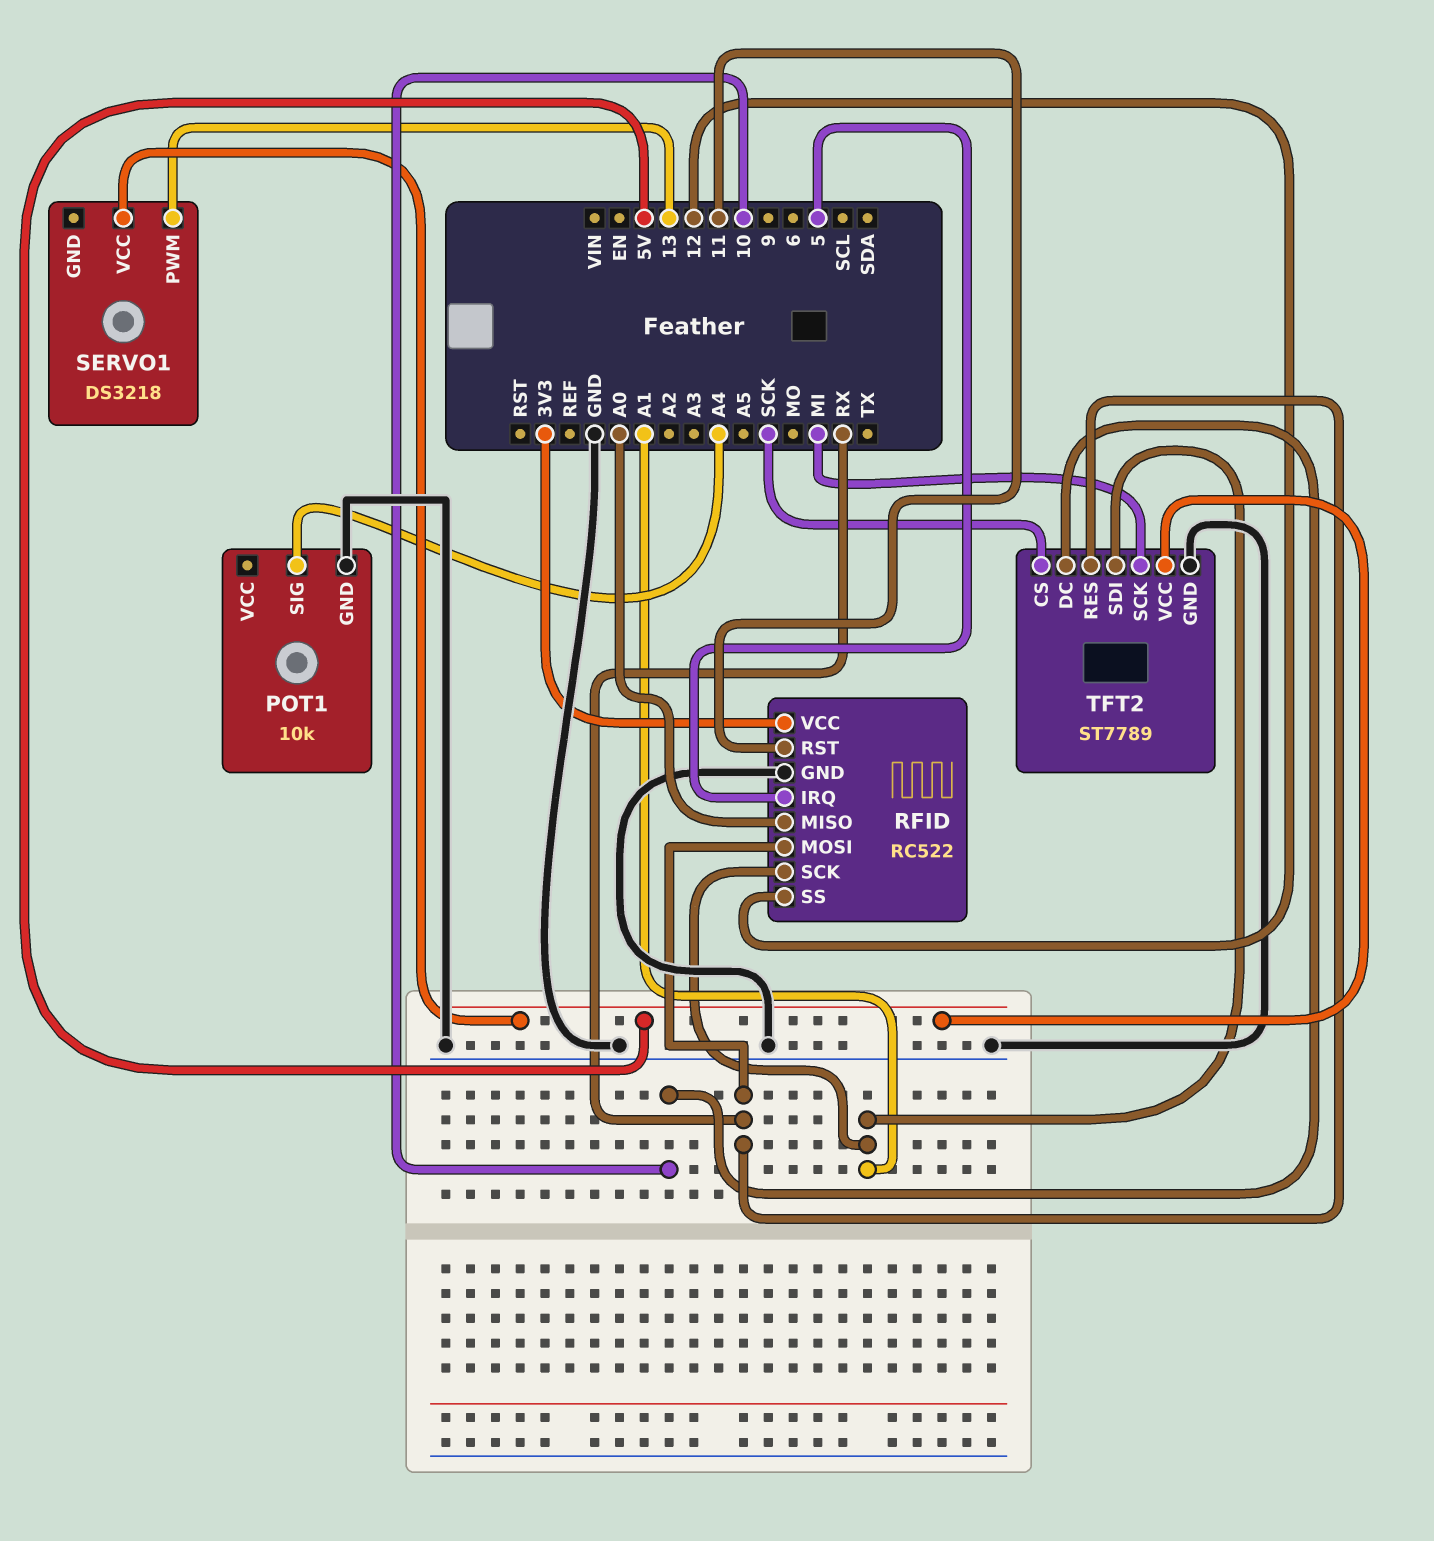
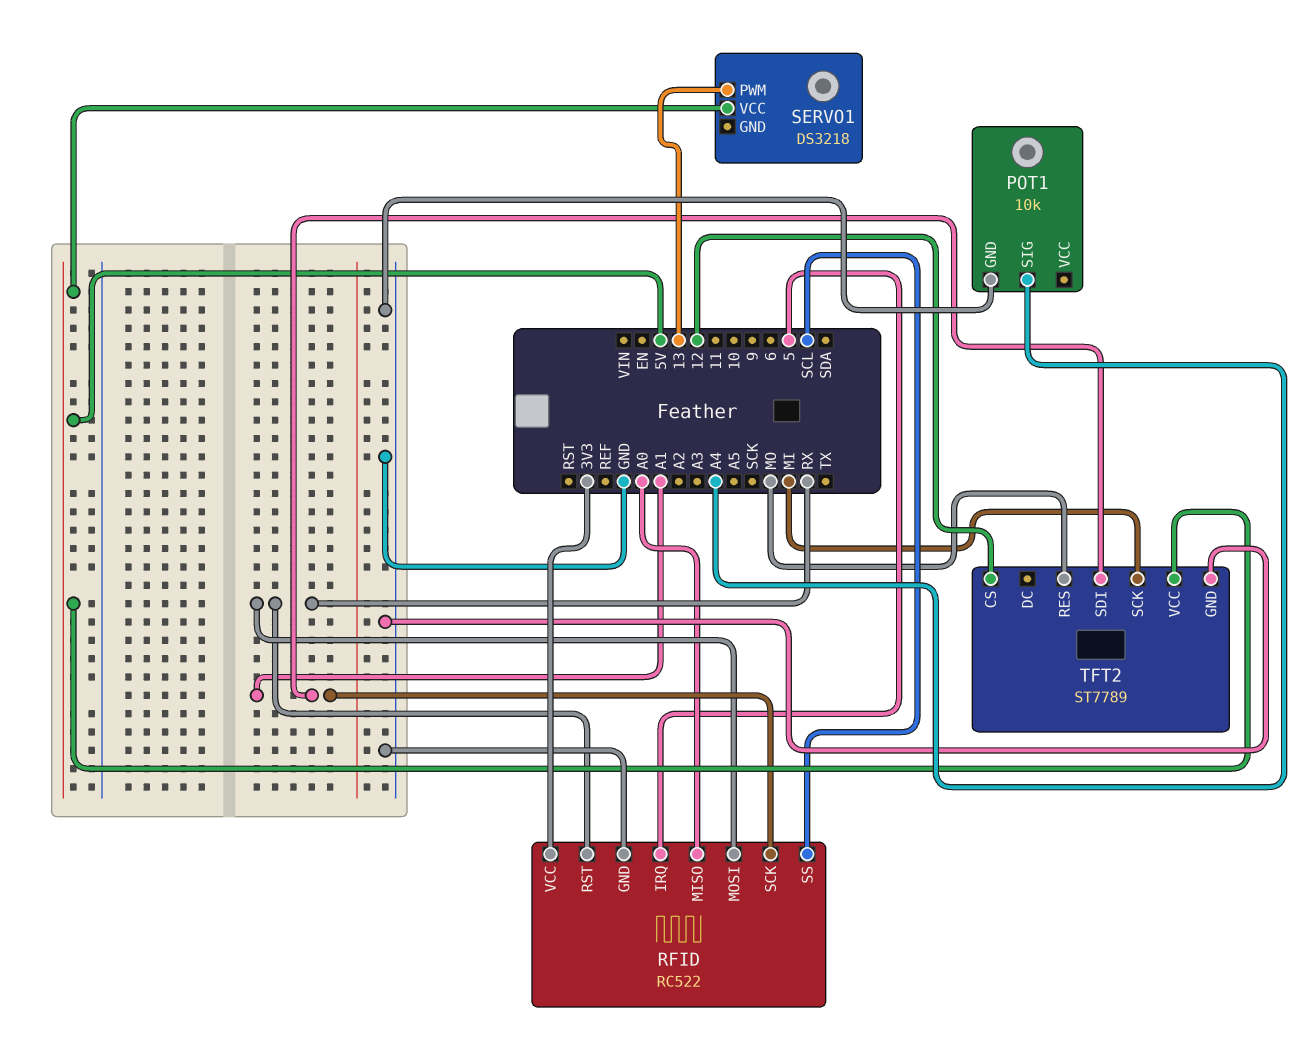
RFID pin RST: 11 -> RX
RFID pin SS: 12 -> SCL
TFT2 pin CS: SCK -> 12
TFT2 pin DC: 10 -> none
TFT2 pin RES: RX -> MO

